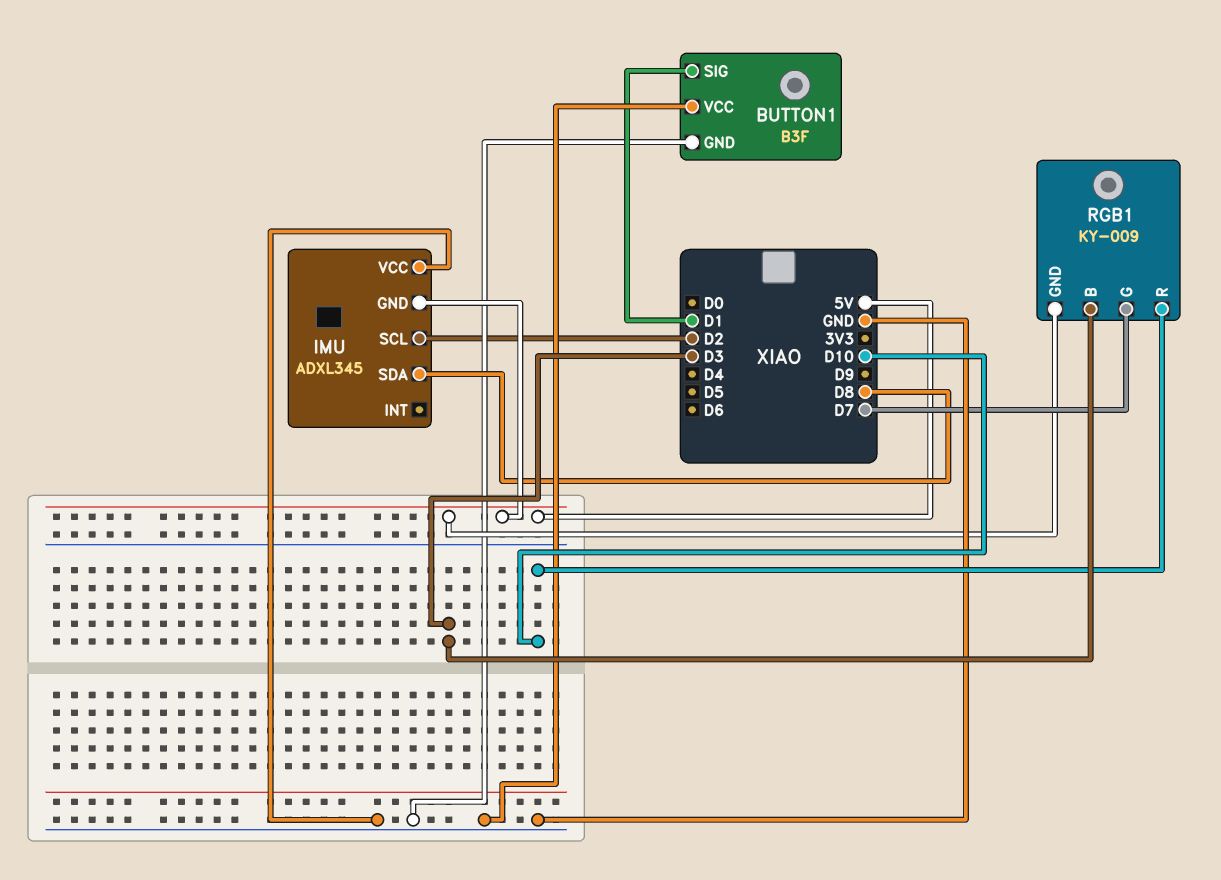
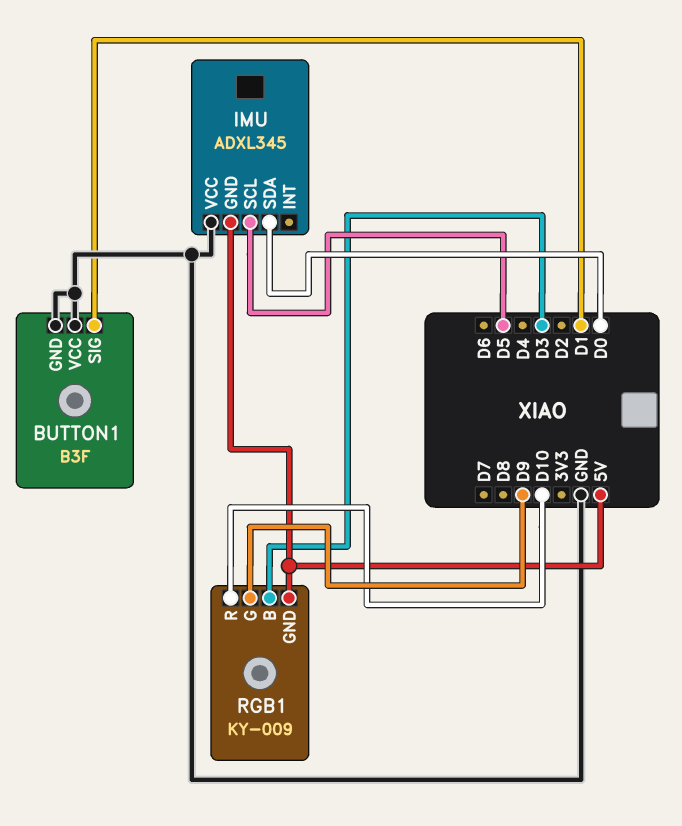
IMU pin SCL: D2 -> D5
IMU pin SDA: D8 -> D0
RGB1 pin G: D7 -> D9

